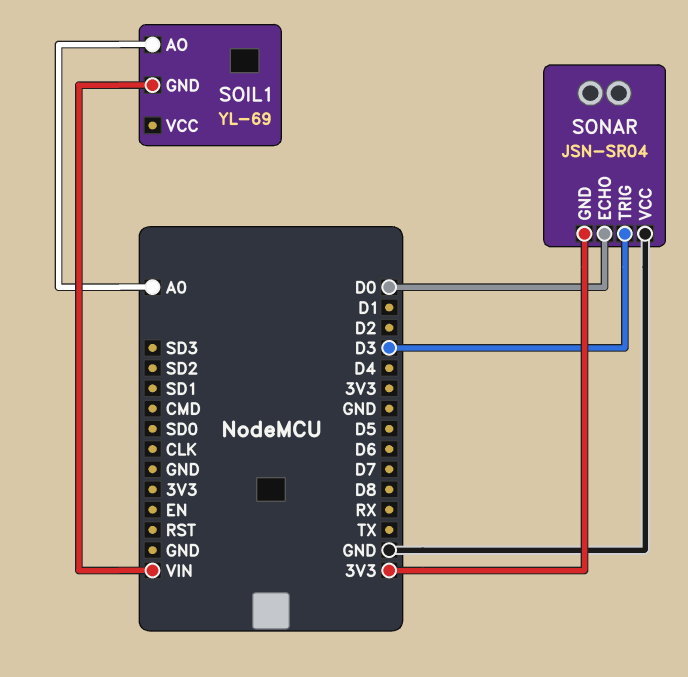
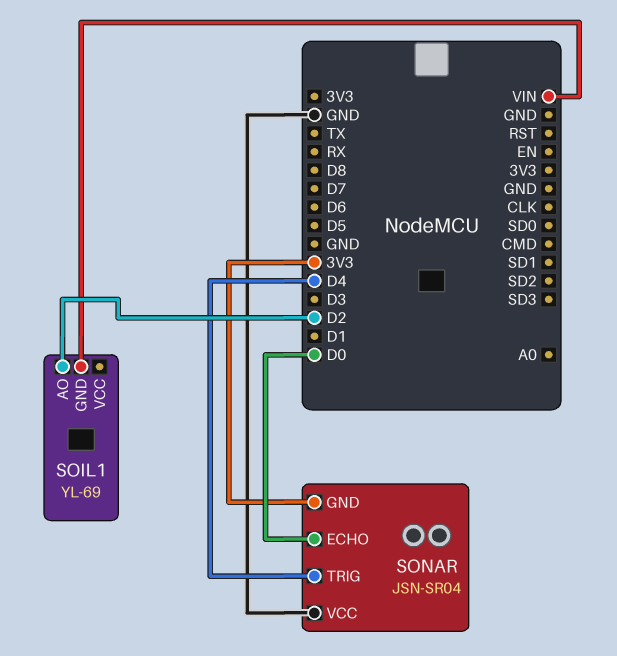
SOIL1 pin AO: A0 -> D2
SONAR pin TRIG: D3 -> D4

